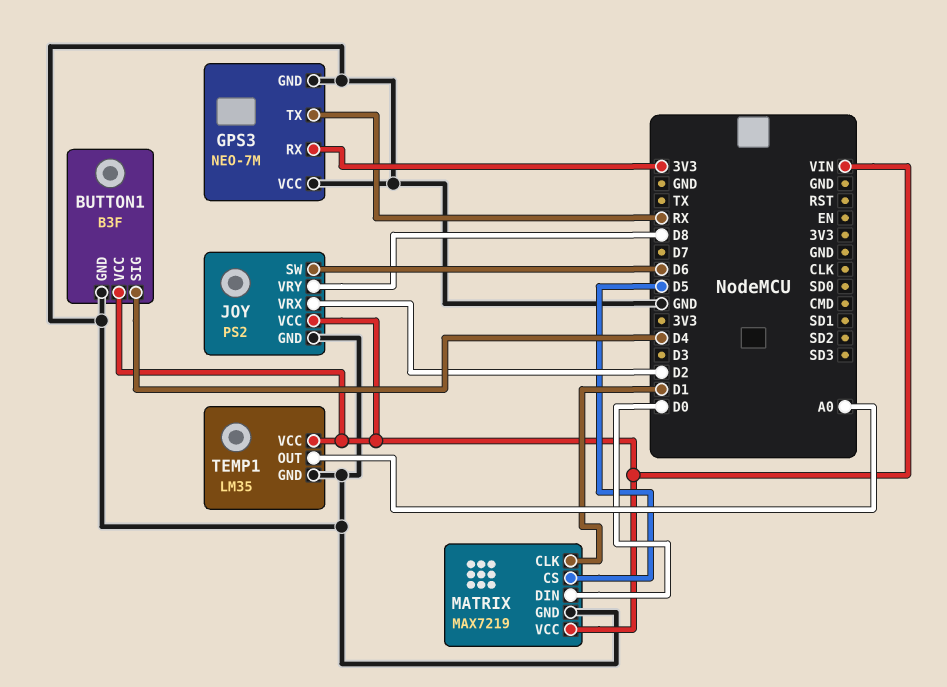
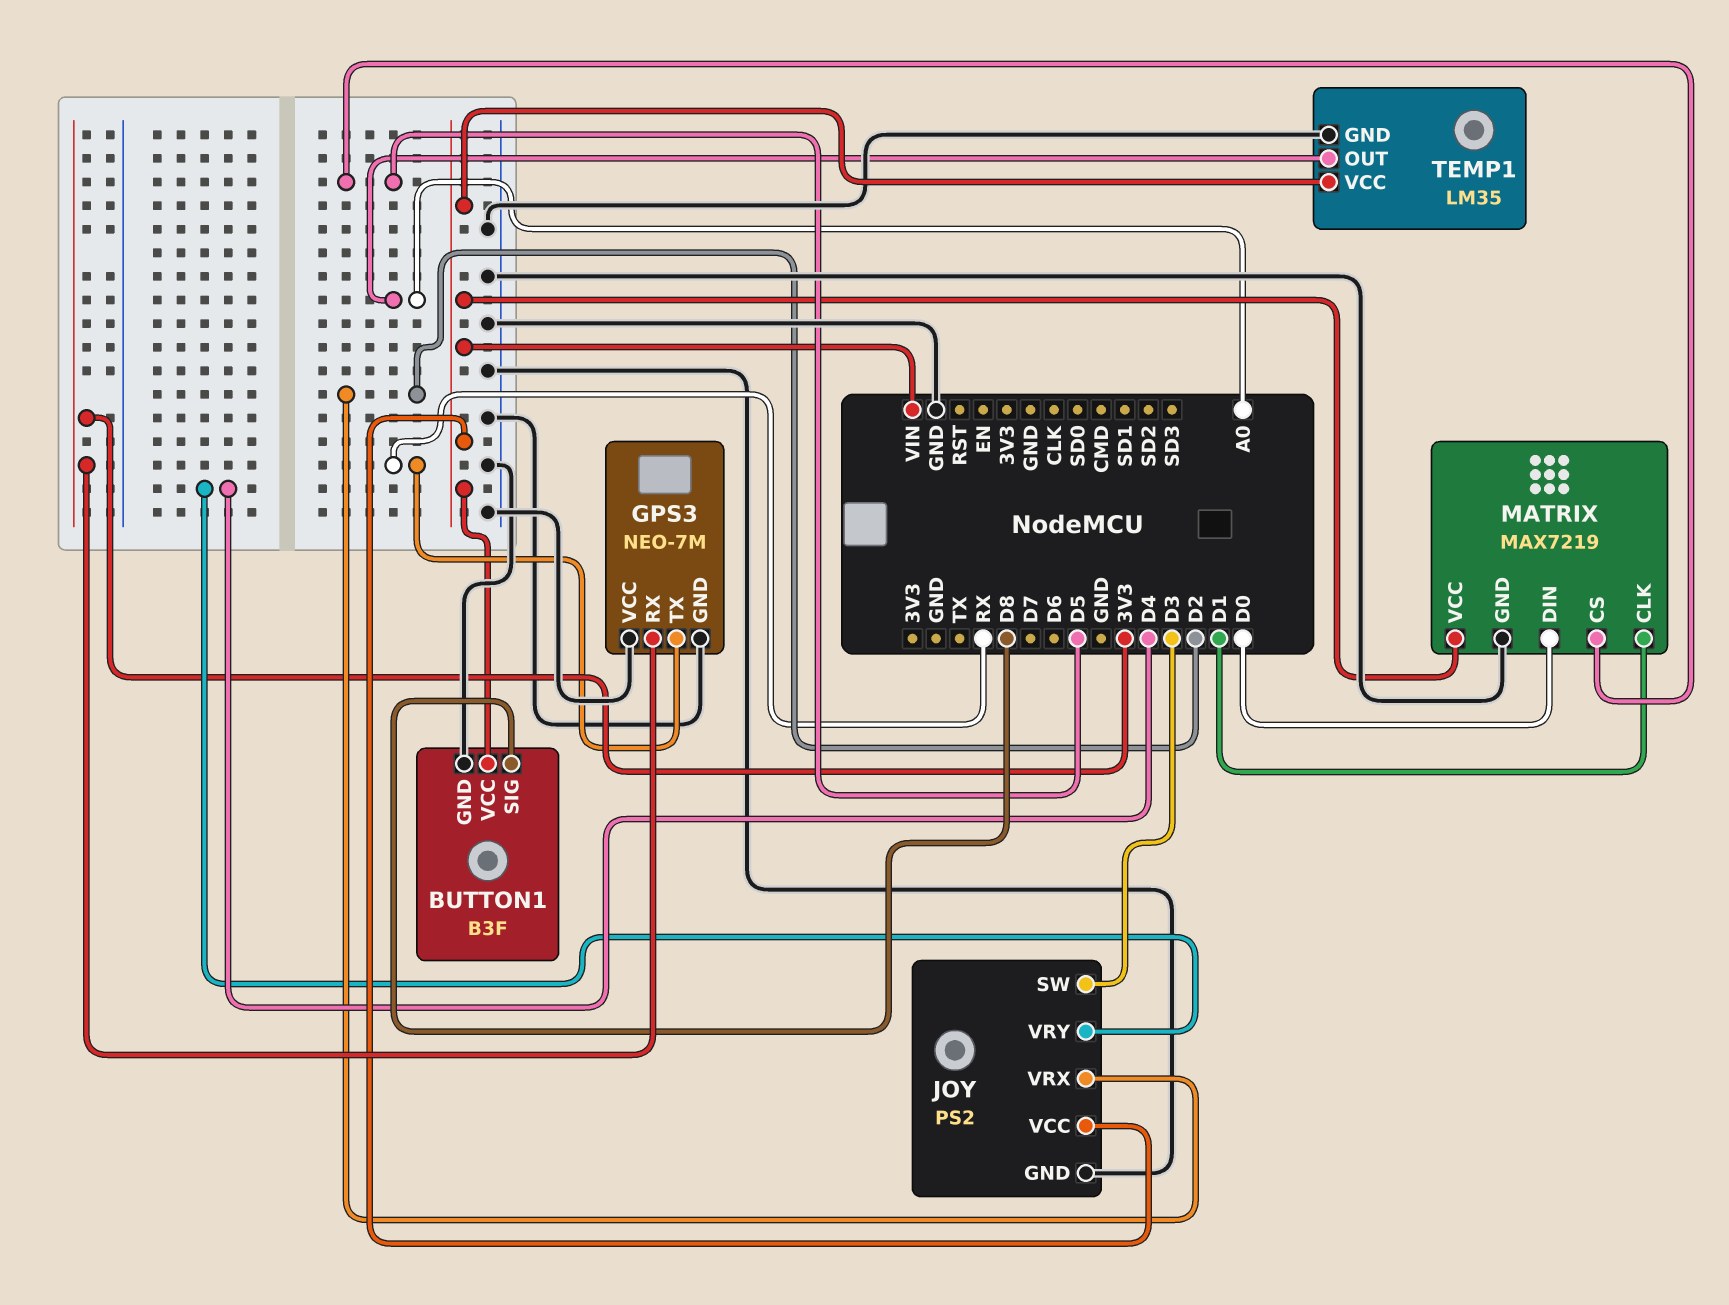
BUTTON1 pin SIG: D4 -> D8
JOY pin SW: D6 -> D3
JOY pin VRY: D8 -> D4

